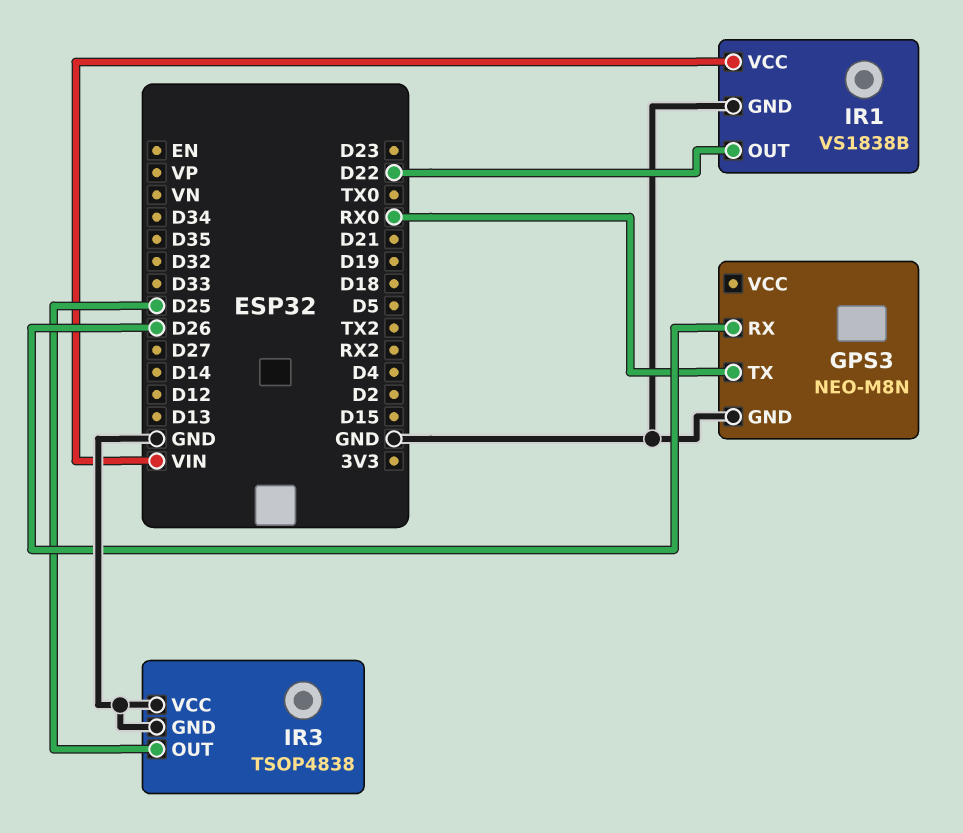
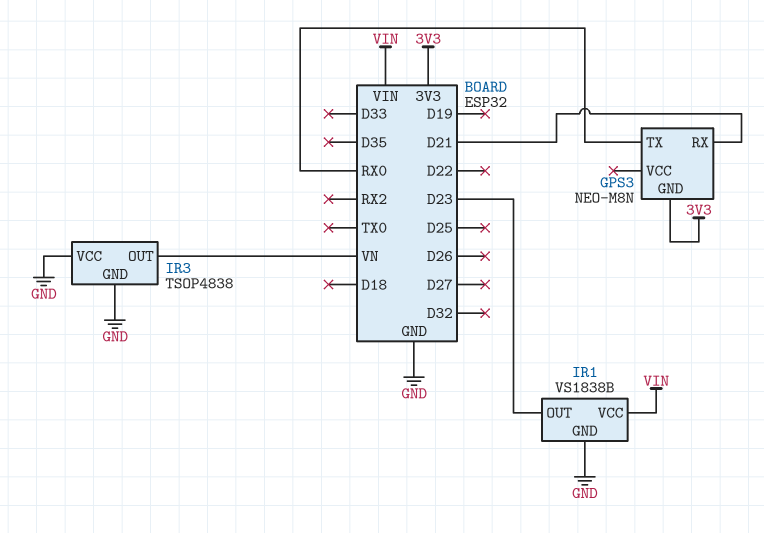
GPS3 pin GND: GND -> 3V3
GPS3 pin RX: D26 -> D21
IR1 pin OUT: D22 -> D23
IR3 pin OUT: D25 -> VN

